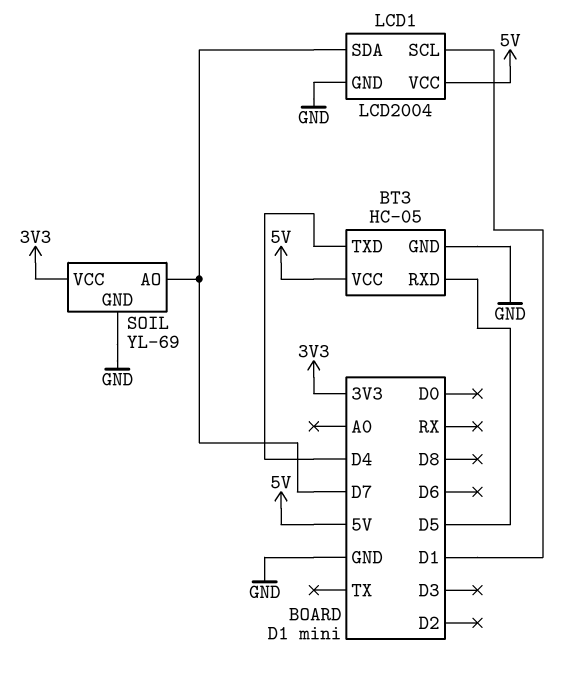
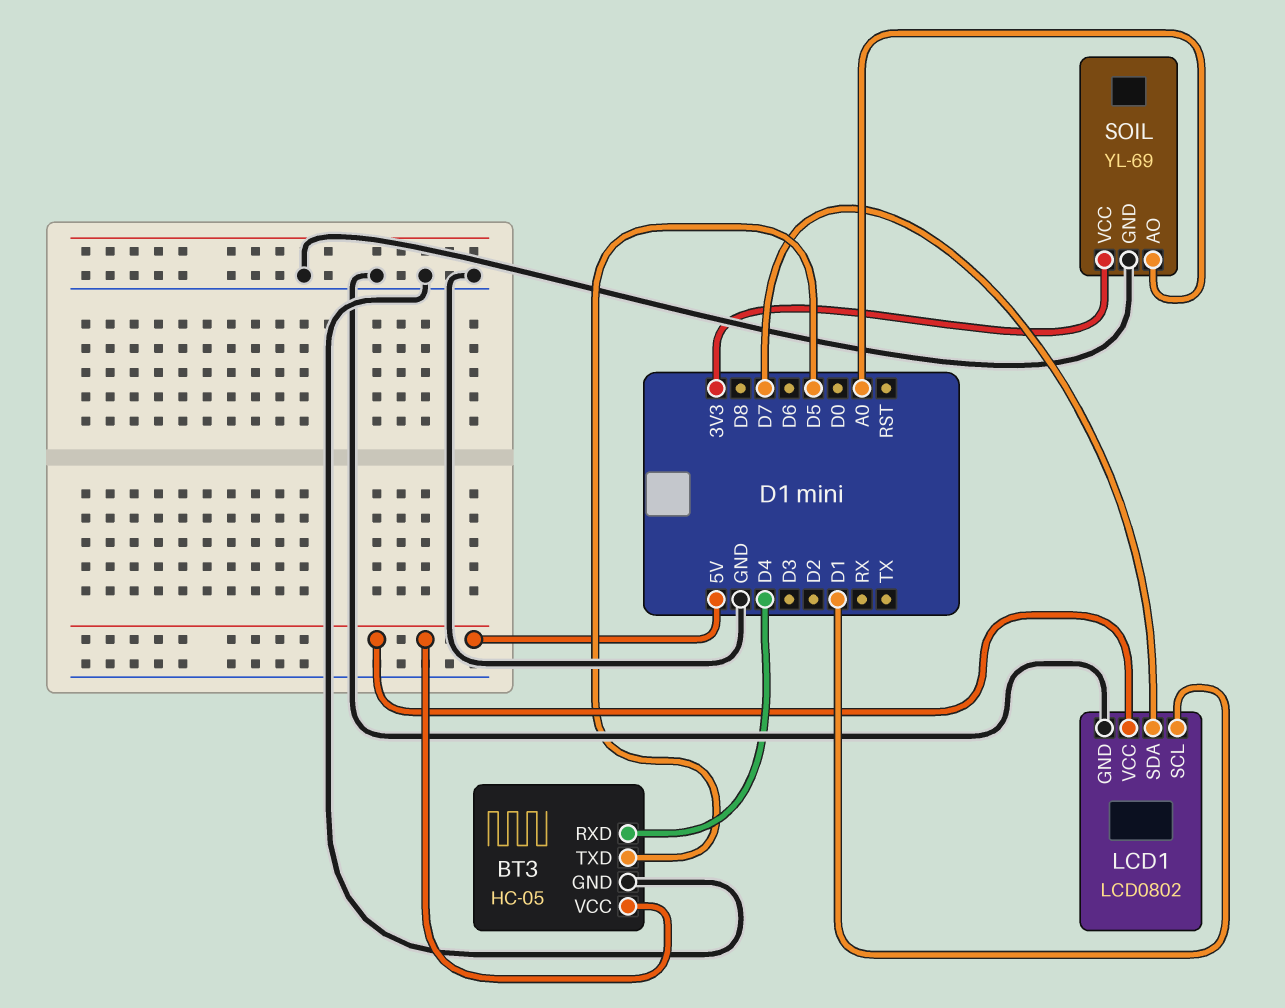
BT3 pin RXD: D5 -> D4
BT3 pin TXD: D4 -> D5
LCD1: LCD2004 -> LCD0802
SOIL pin AO: D7 -> A0

